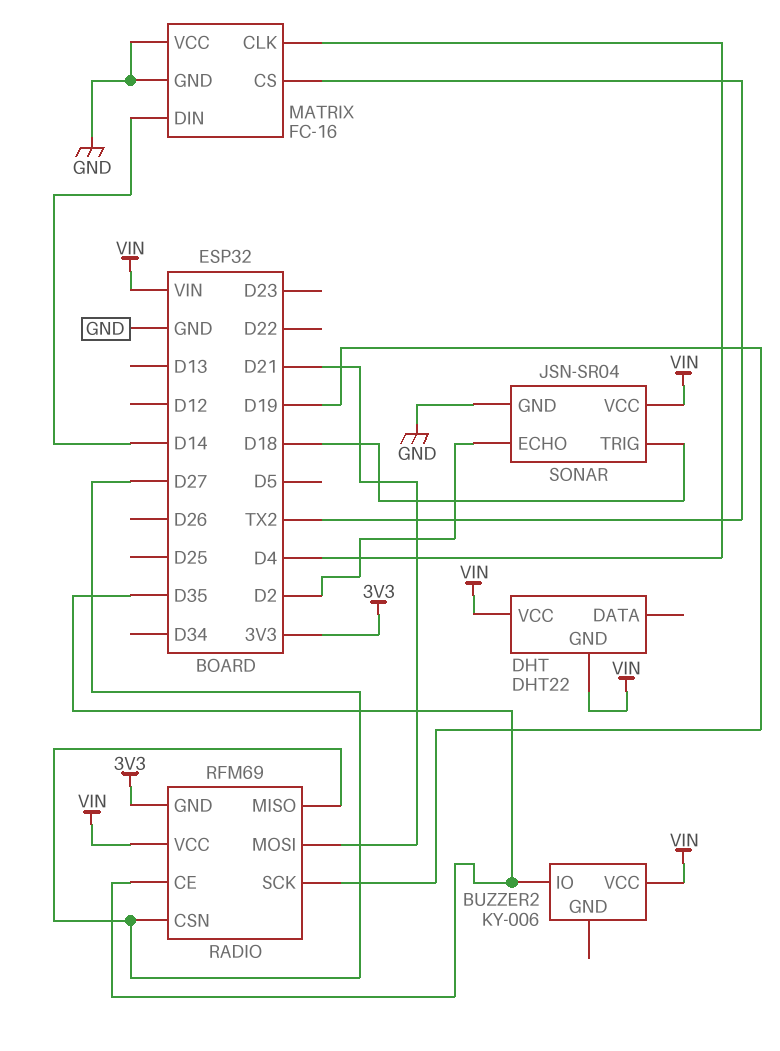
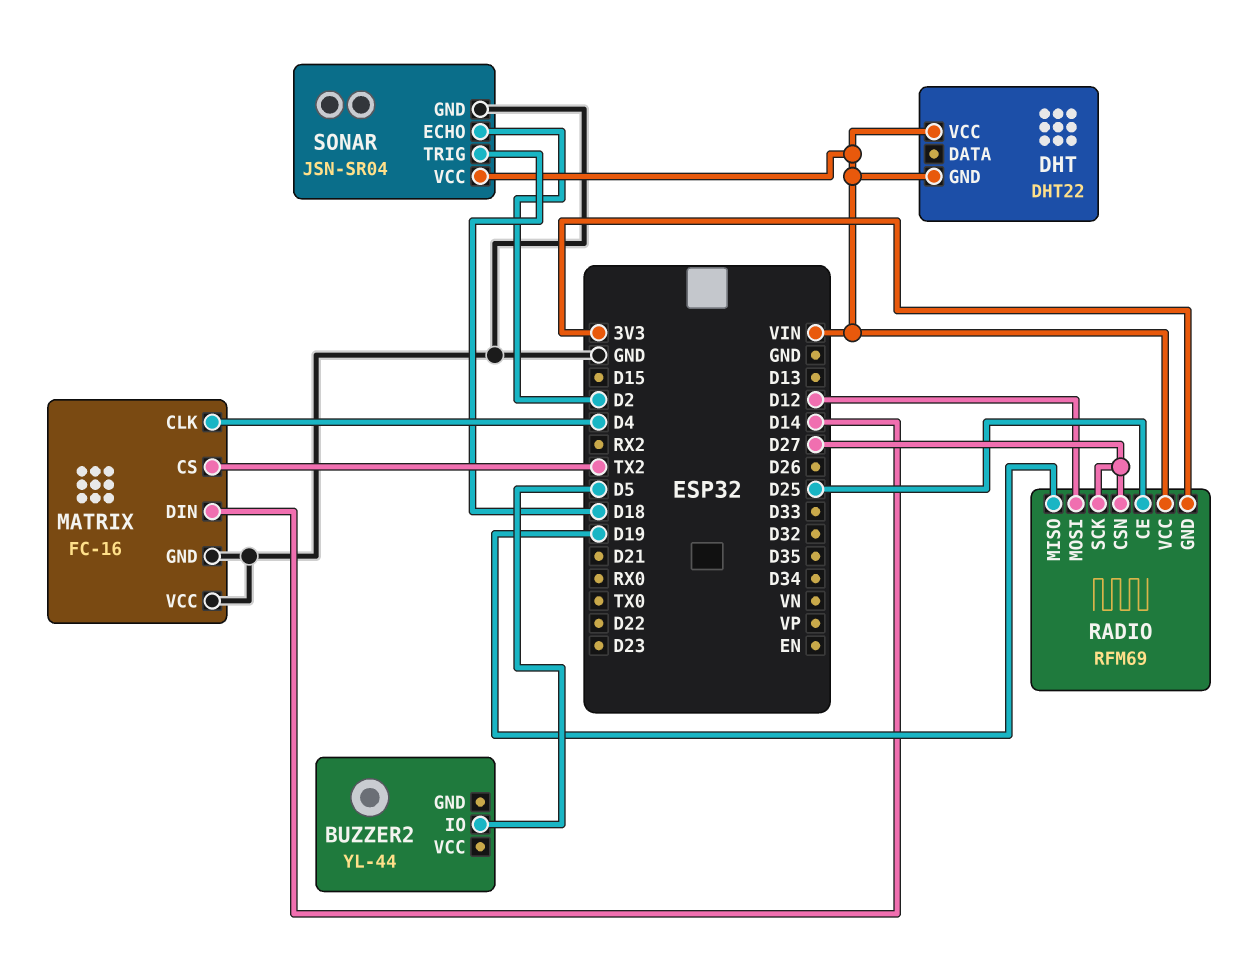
BUZZER2: KY-006 -> YL-44
BUZZER2 pin IO: D35 -> D5
BUZZER2 pin VCC: VIN -> none
RADIO pin CE: D35 -> D25
RADIO pin MISO: D27 -> D19
RADIO pin MOSI: D21 -> D12
RADIO pin SCK: D19 -> D27

